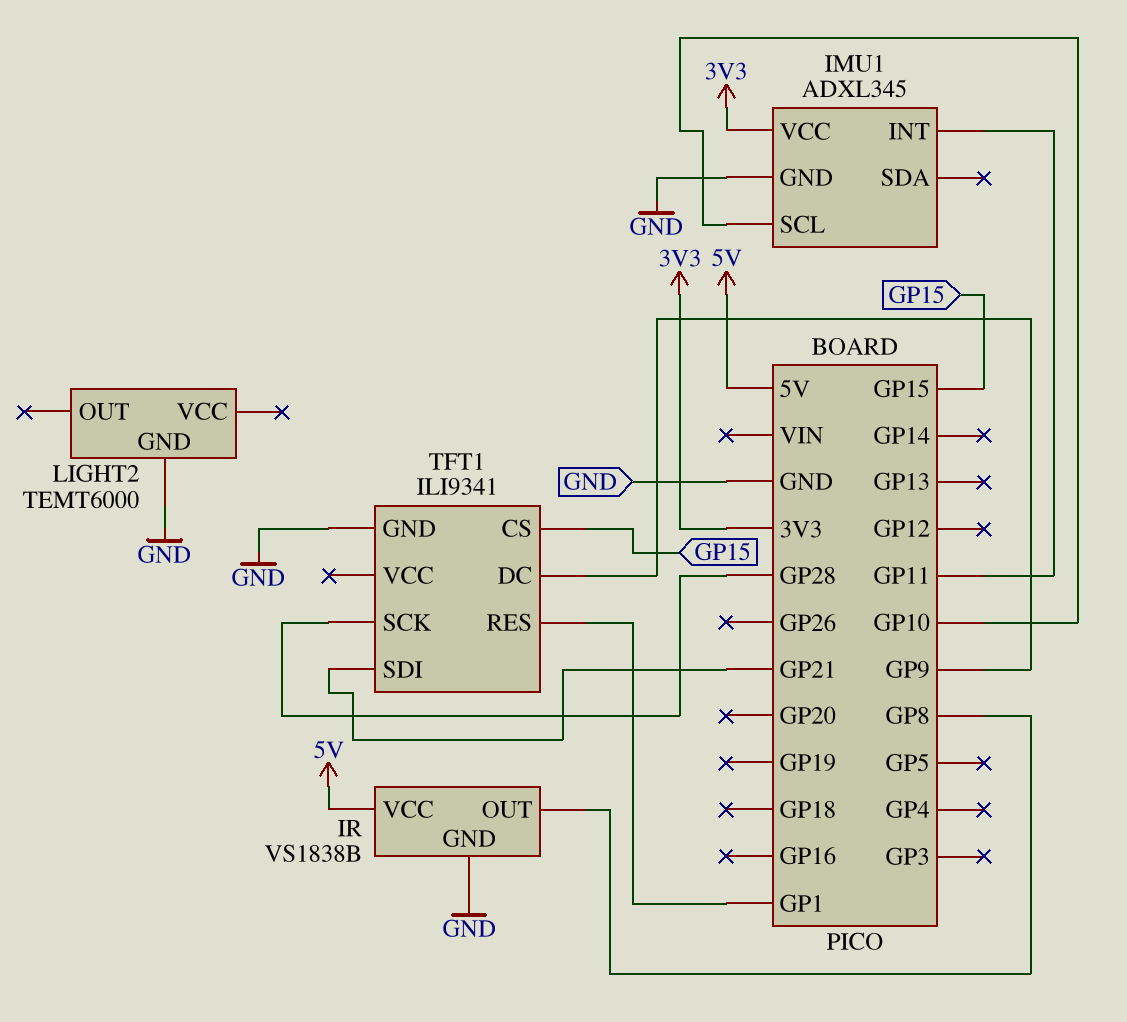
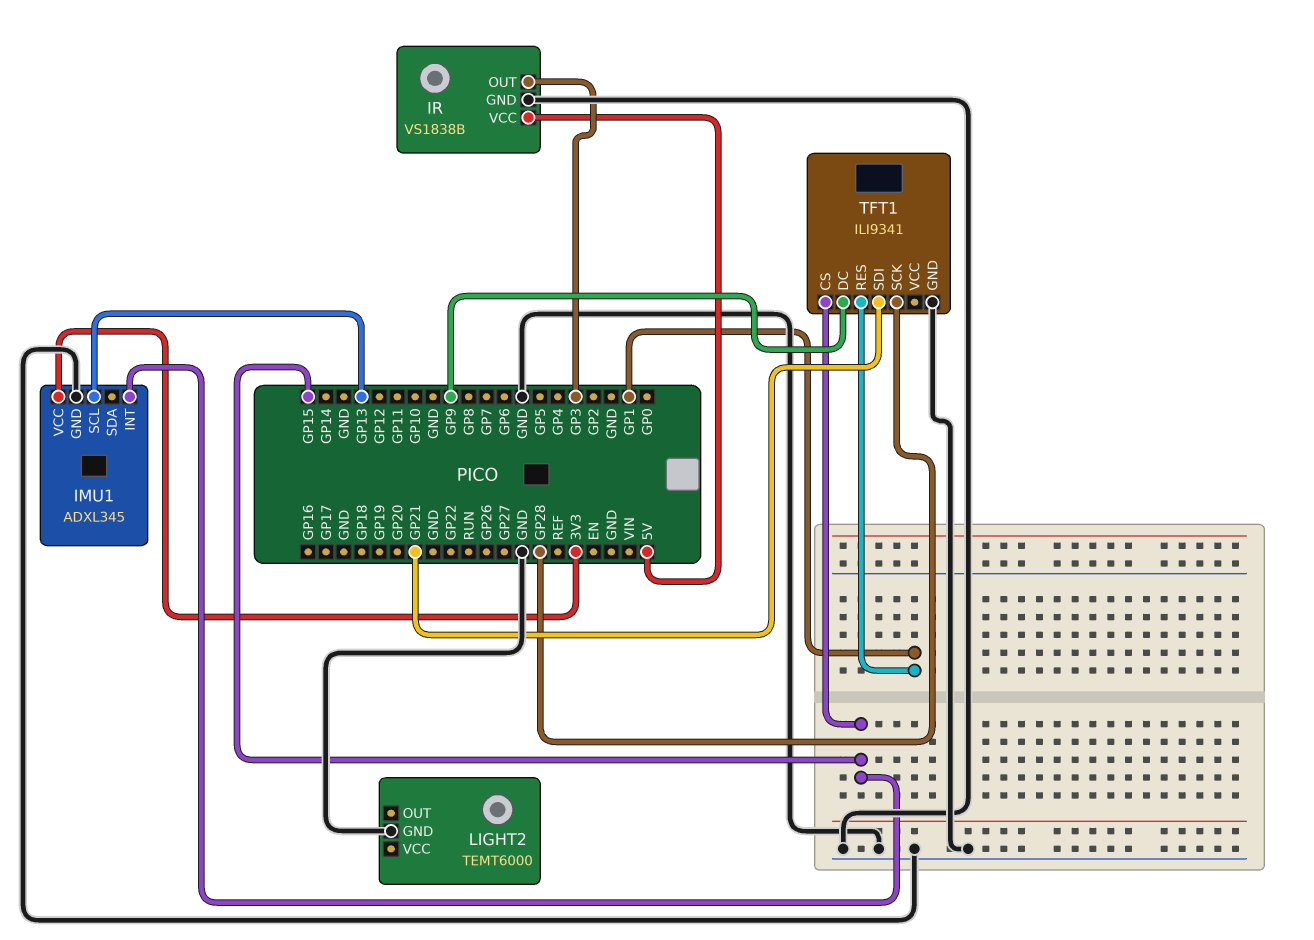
IMU1 pin INT: GP11 -> GP15
IMU1 pin SCL: GP10 -> GP13
IR pin OUT: GP8 -> GP3

